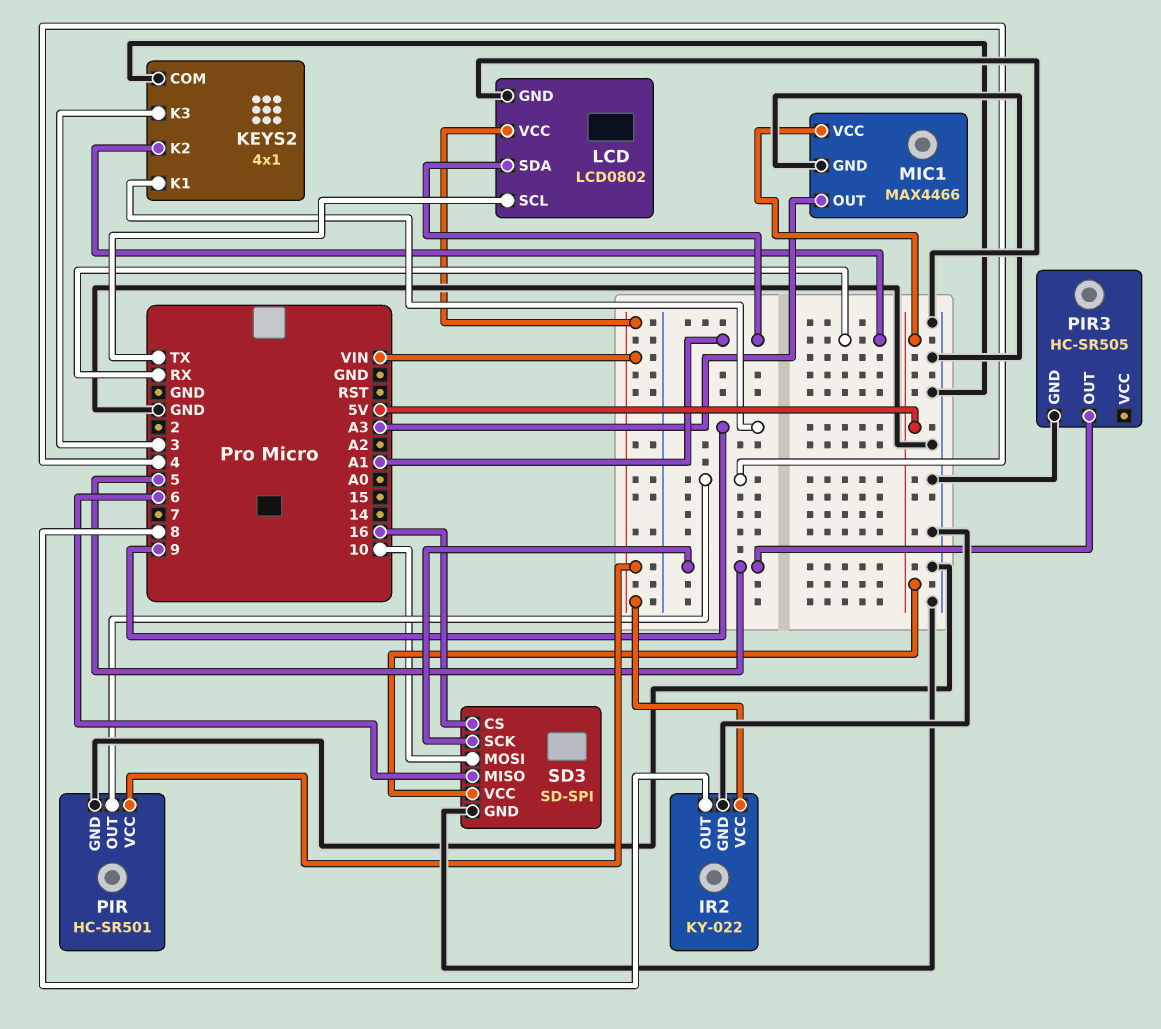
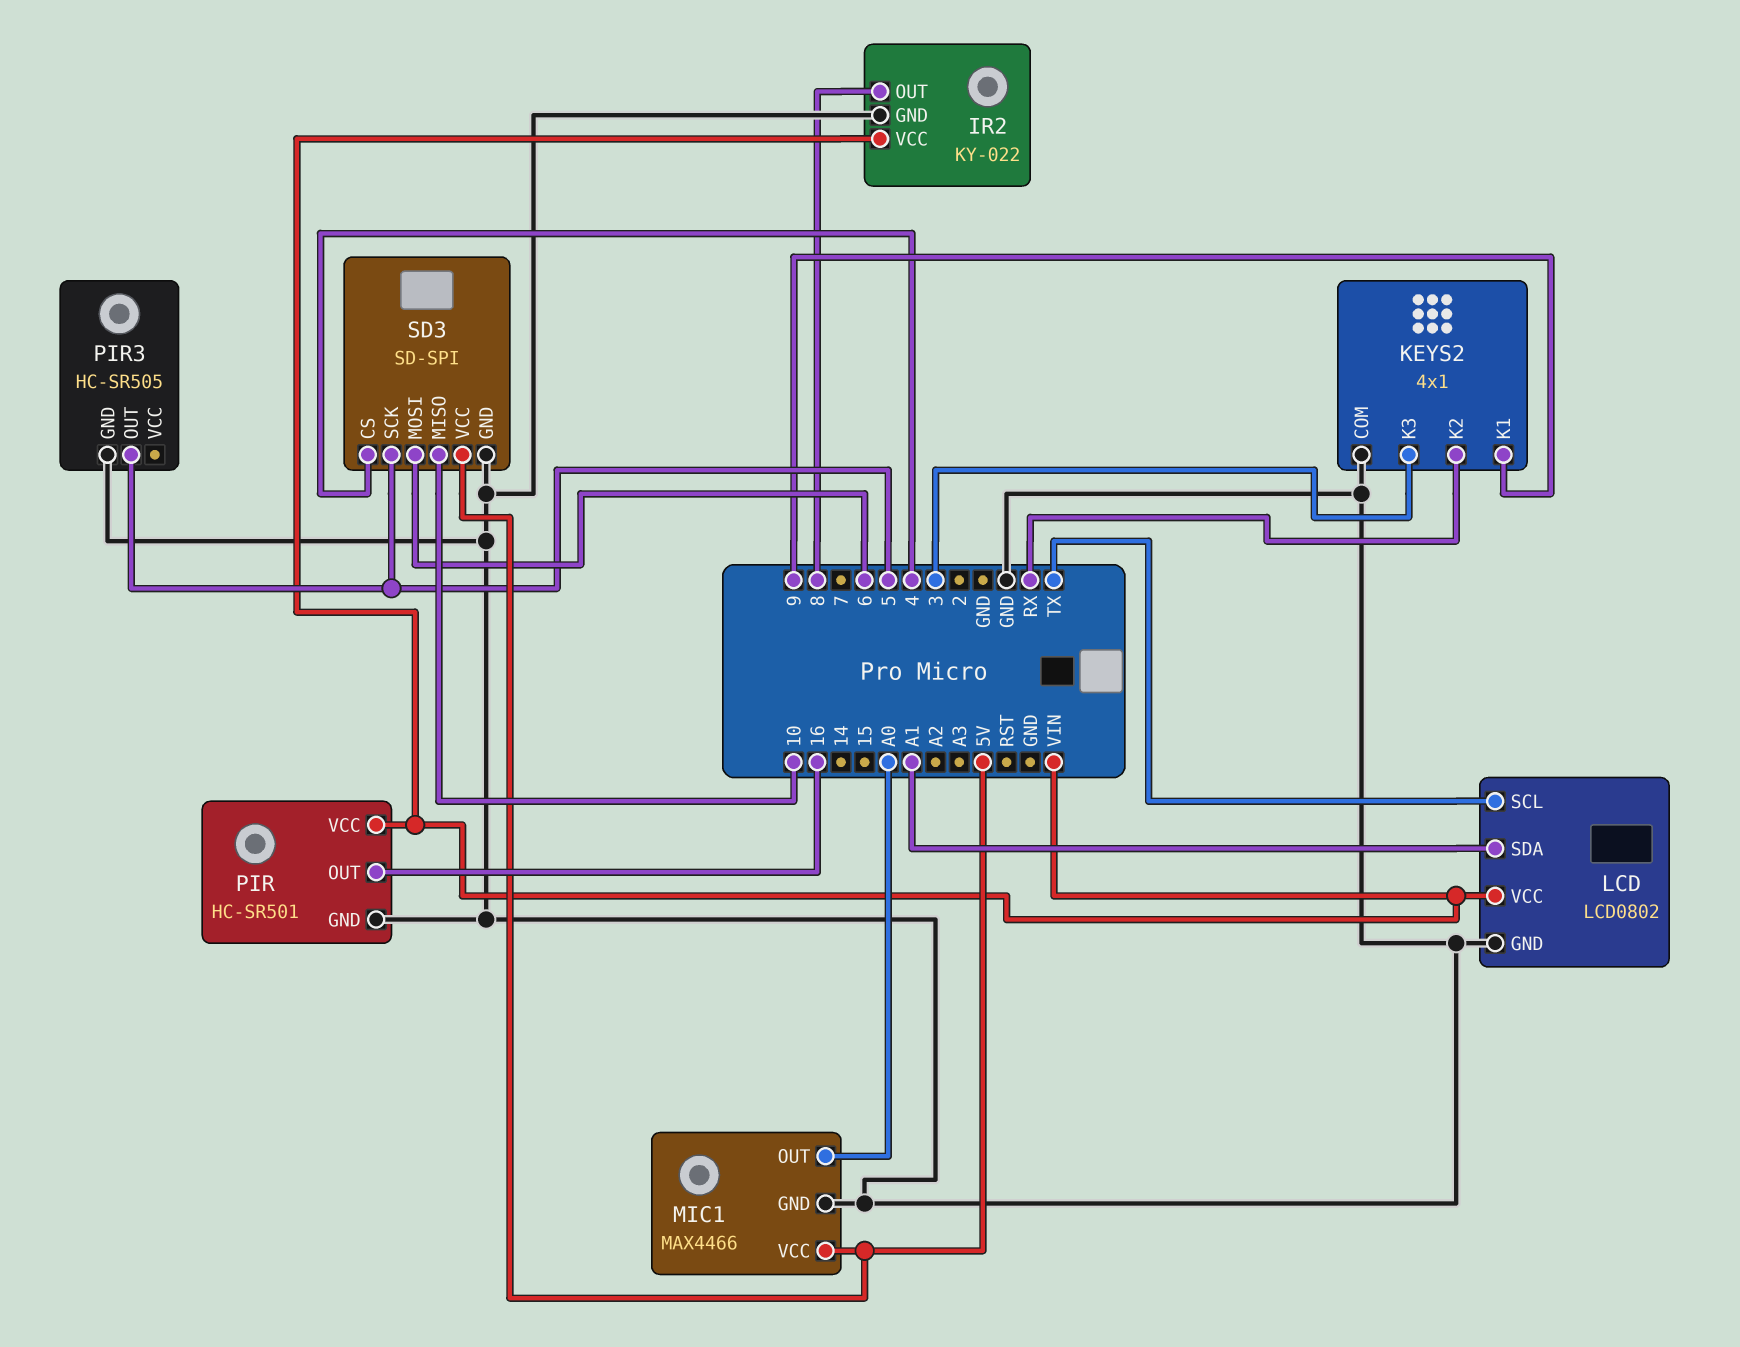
MIC1 pin OUT: A3 -> A0
PIR pin OUT: 4 -> 16
SD3 pin CS: 16 -> 4
SD3 pin MISO: 6 -> 10
SD3 pin MOSI: 10 -> 6

